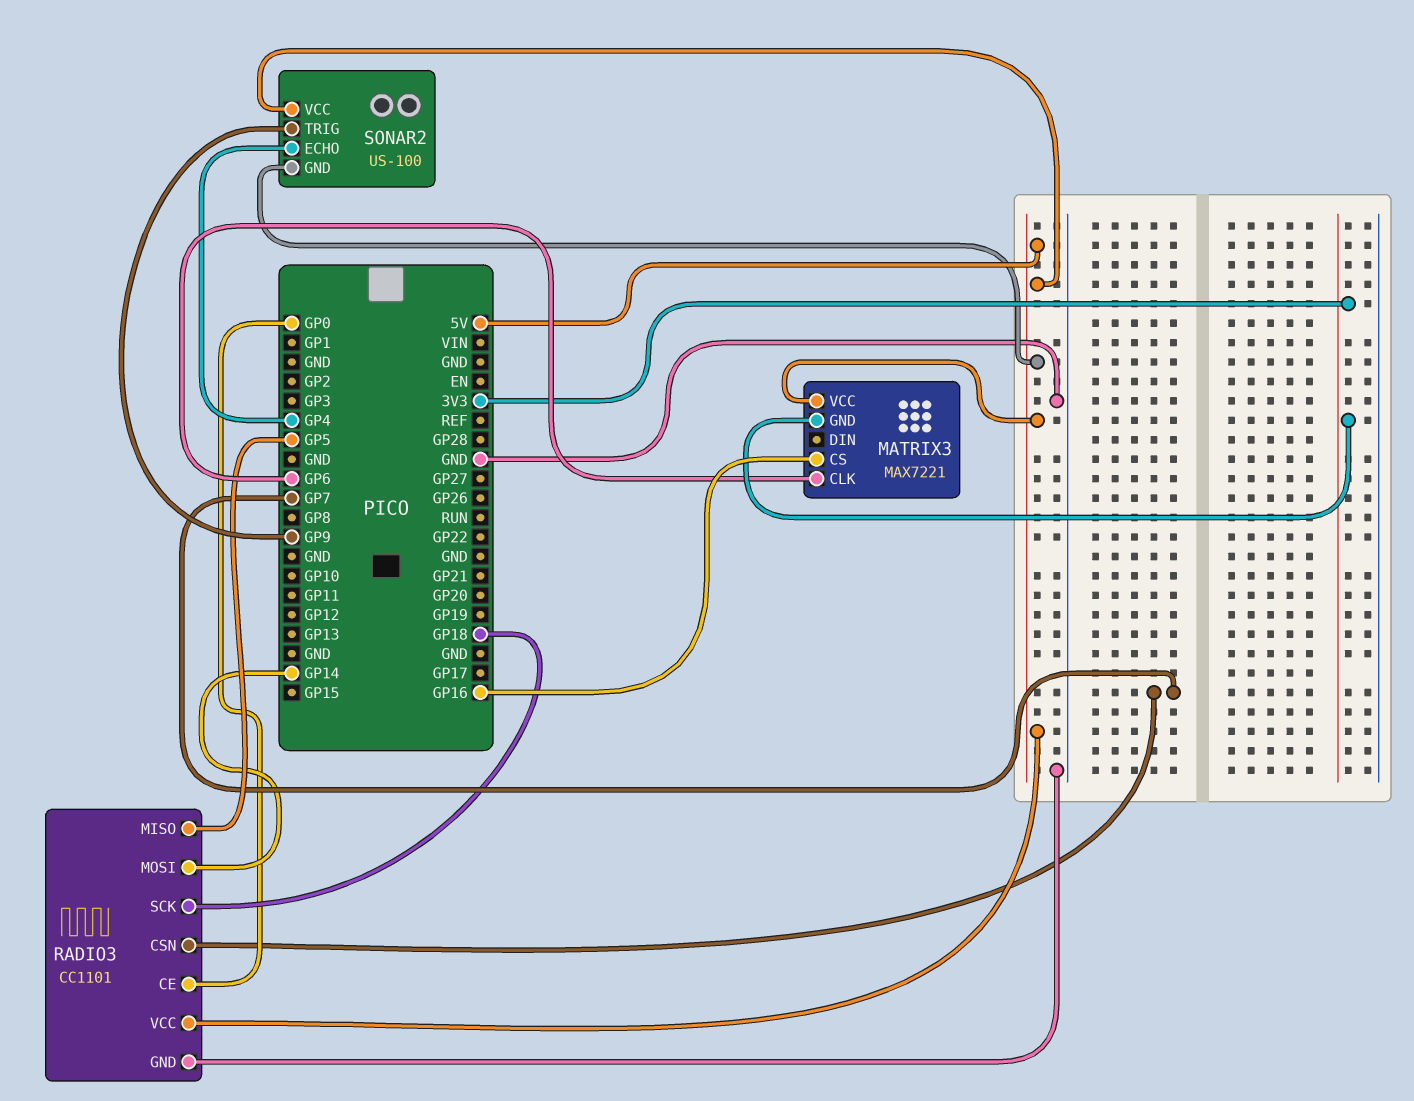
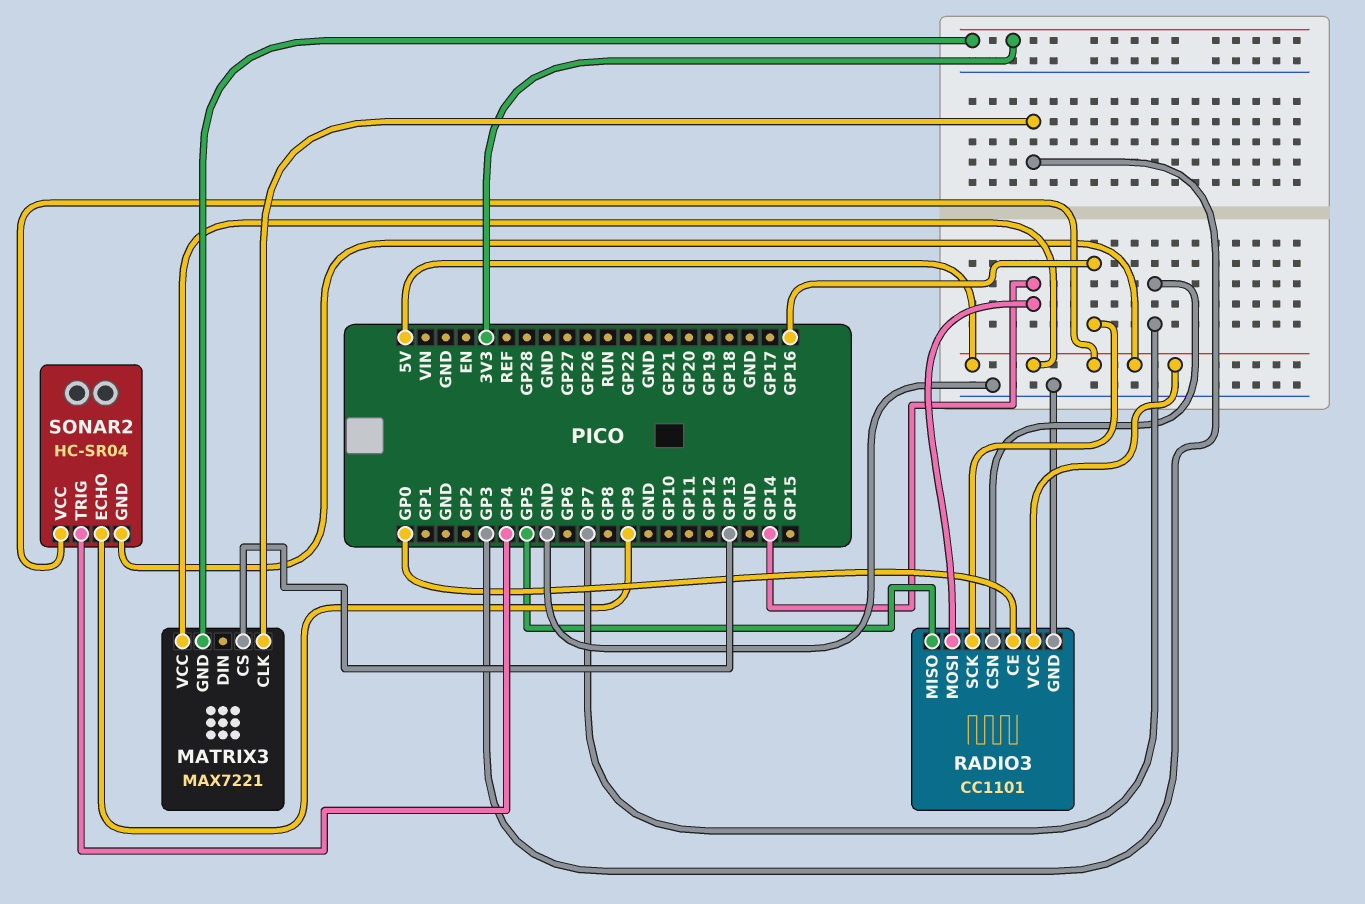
MATRIX3 pin CLK: GP6 -> GP3
MATRIX3 pin CS: GP16 -> GP13
RADIO3 pin SCK: GP18 -> GP16
SONAR2: US-100 -> HC-SR04
SONAR2 pin ECHO: GP4 -> GP9
SONAR2 pin TRIG: GP9 -> GP4

